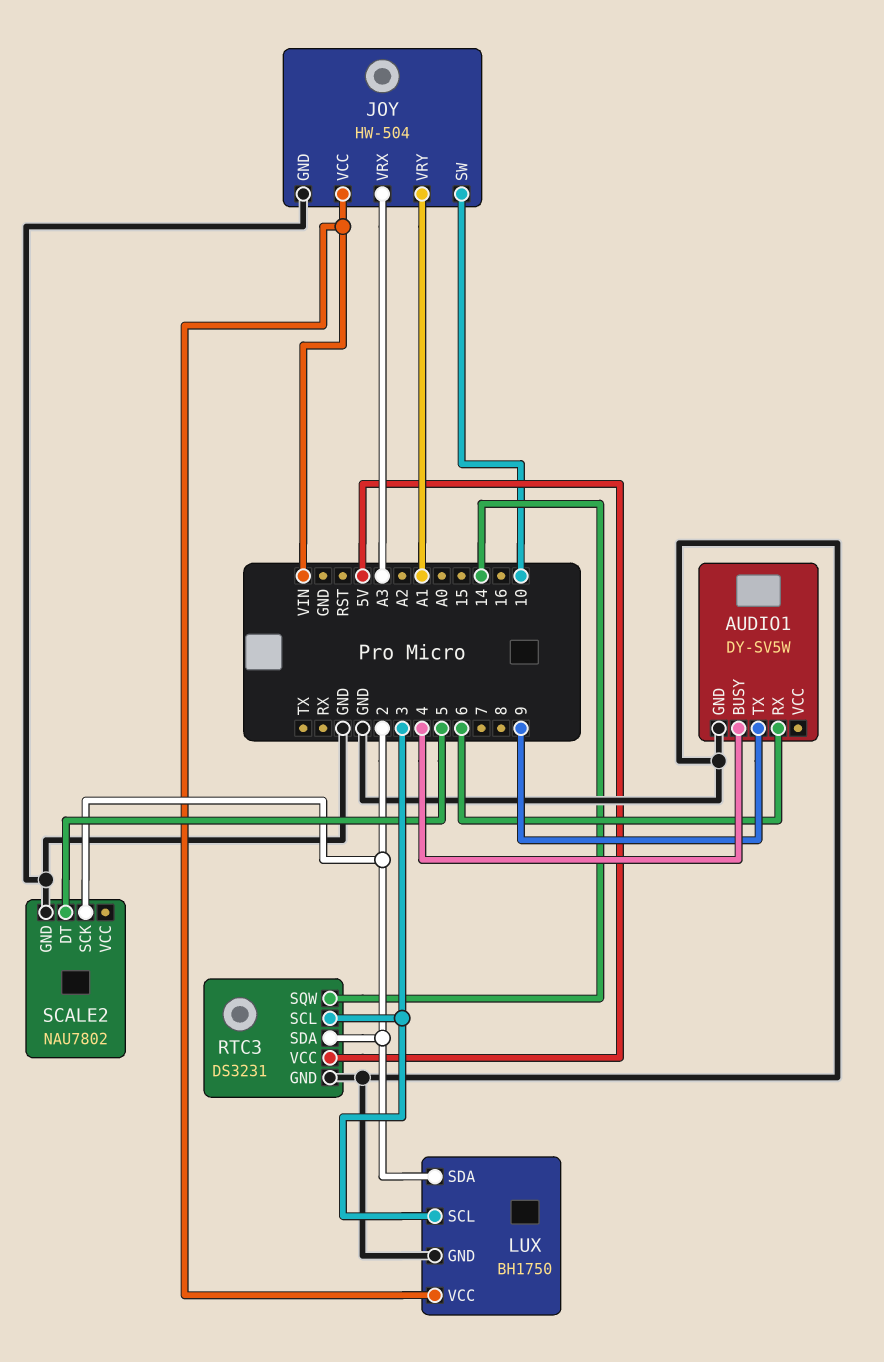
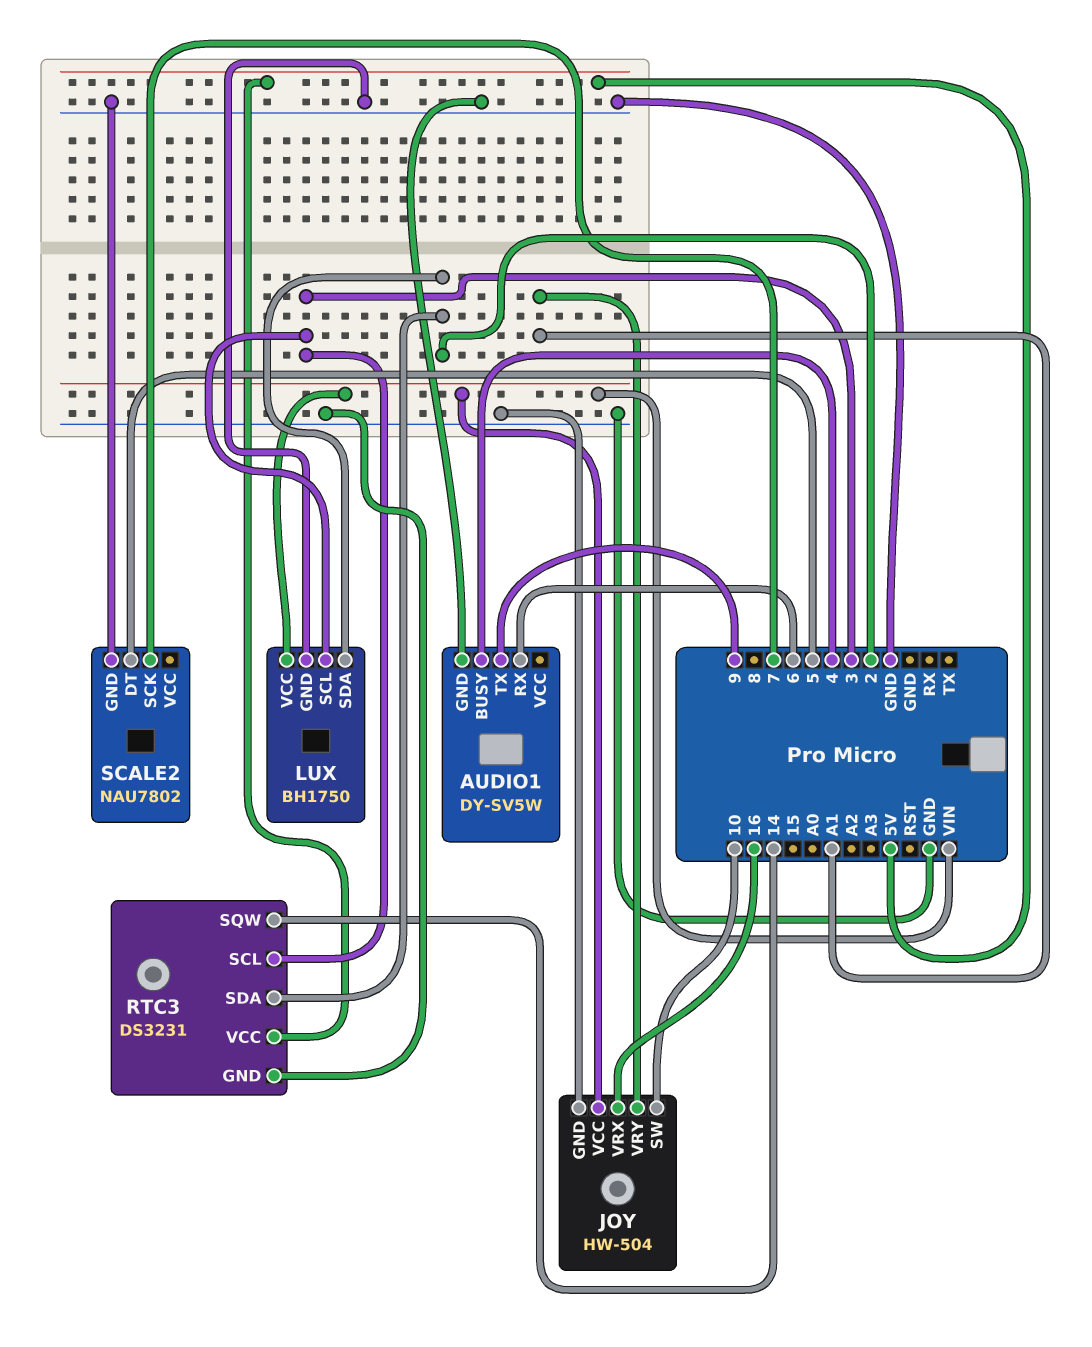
JOY pin VRX: A3 -> 16
SCALE2 pin SCK: 2 -> 7

